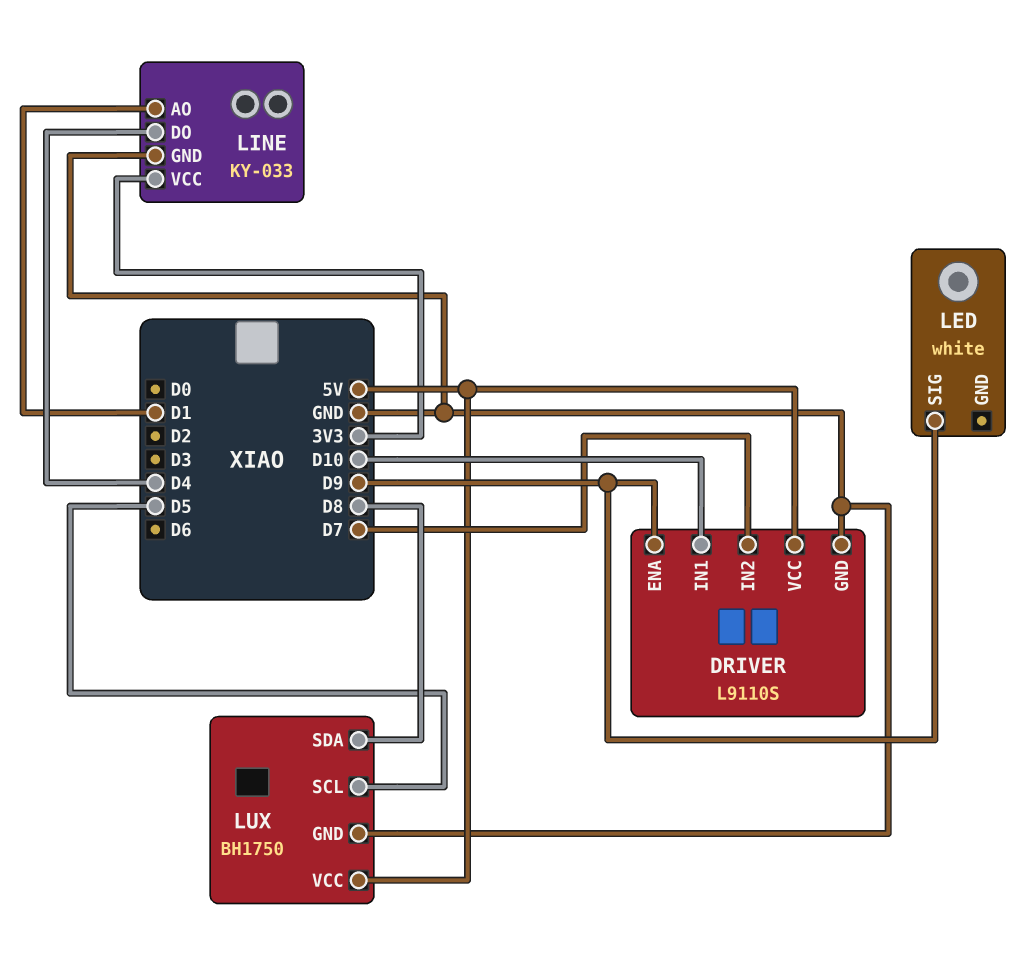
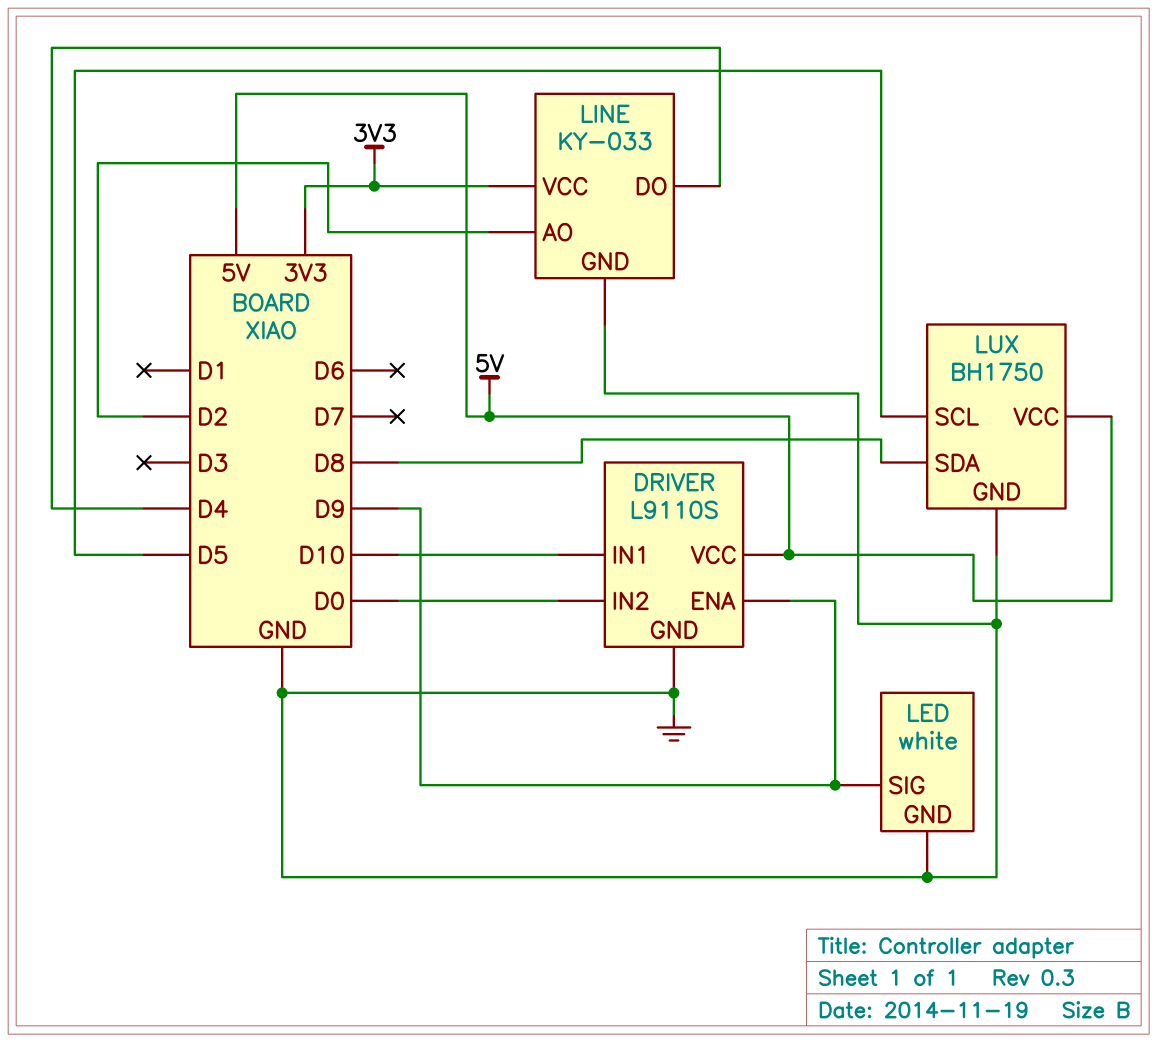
DRIVER pin IN2: D7 -> D0
LED pin GND: none -> GND
LINE pin AO: D1 -> D2

